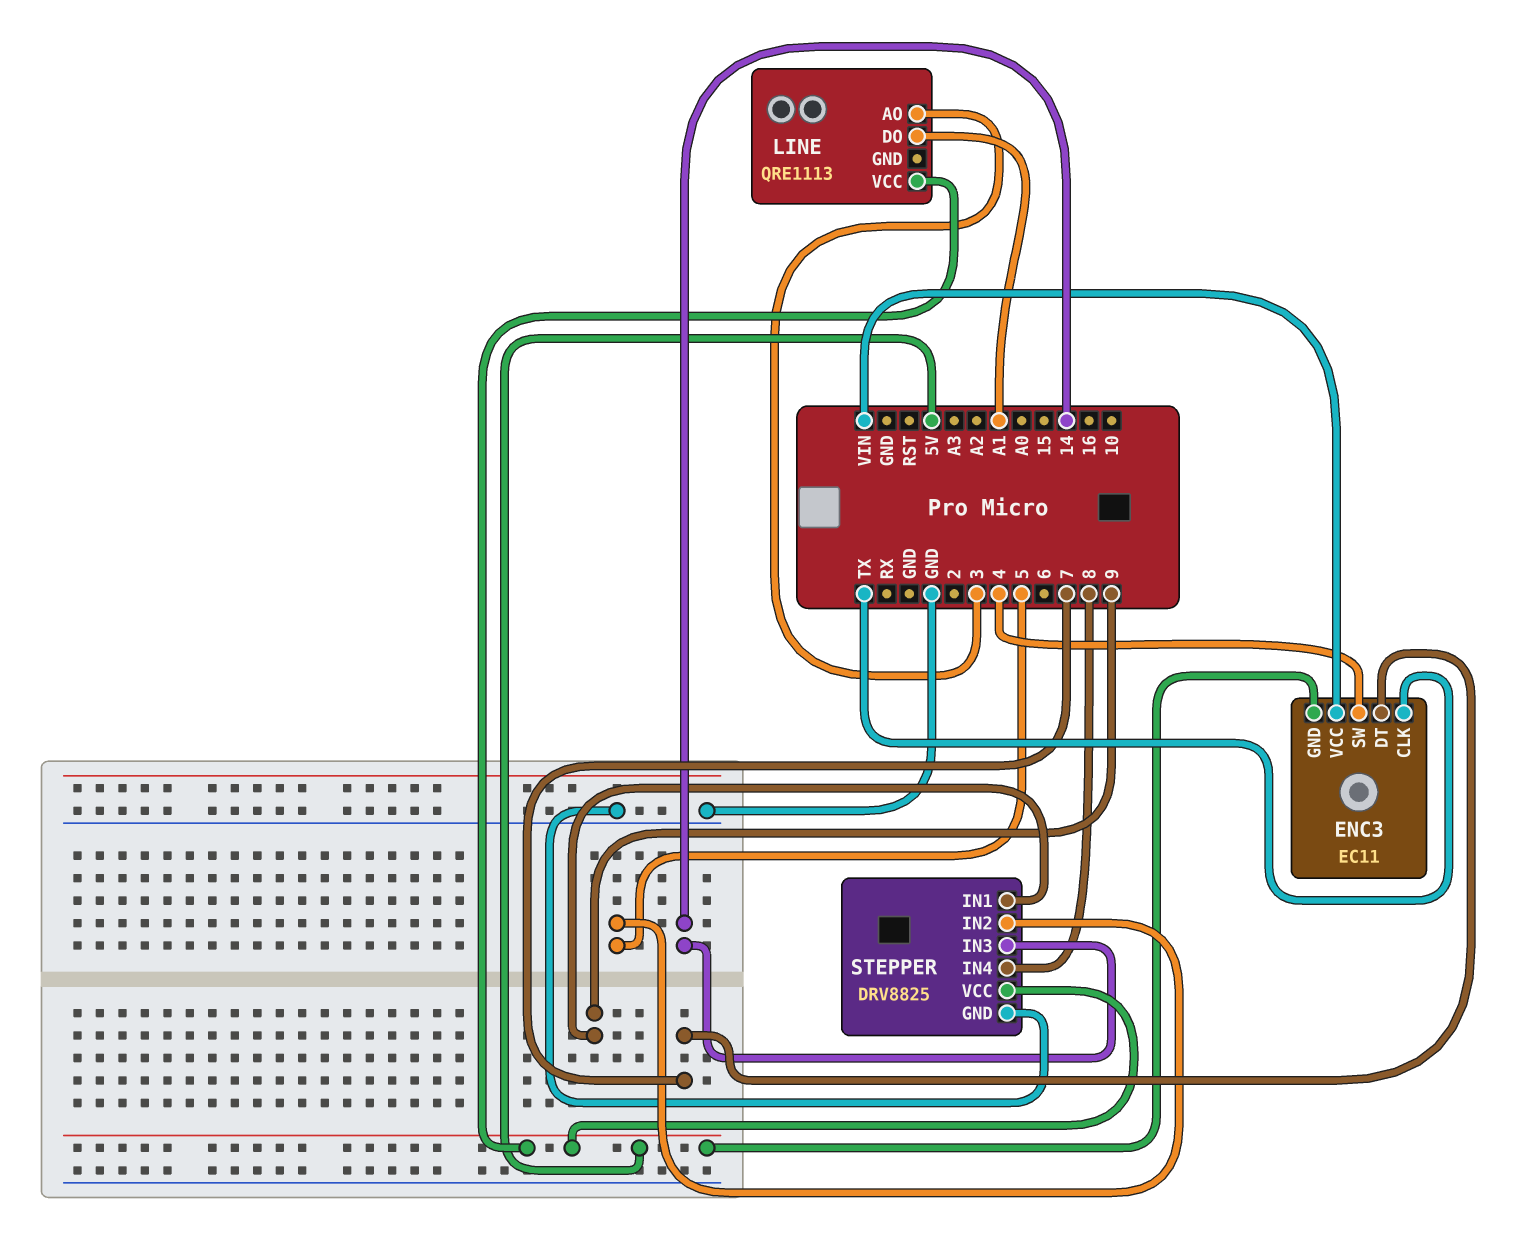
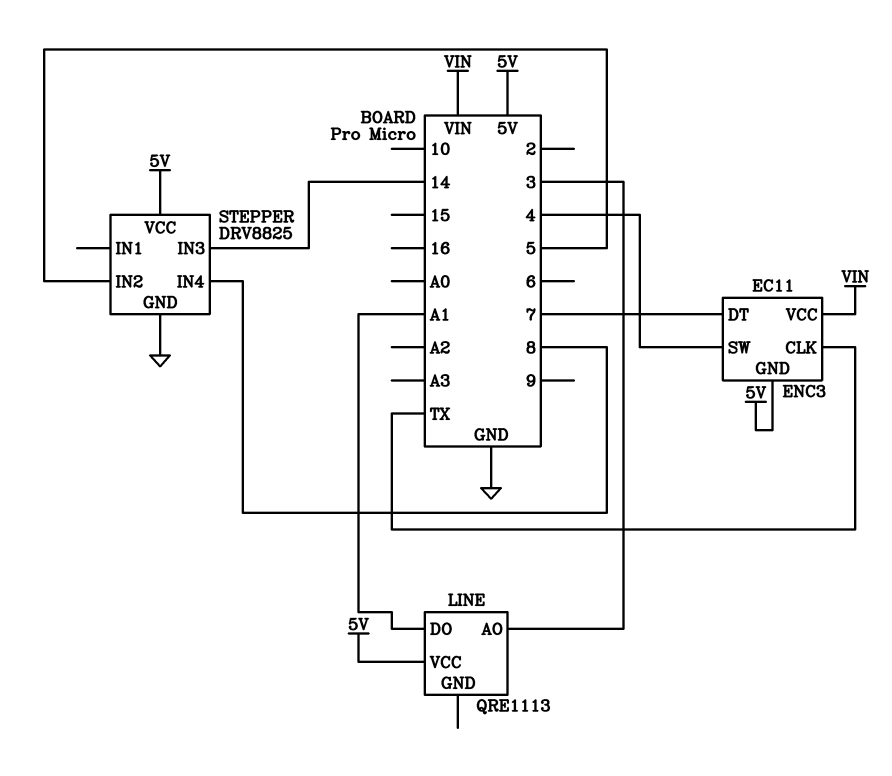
STEPPER pin IN1: 9 -> none

